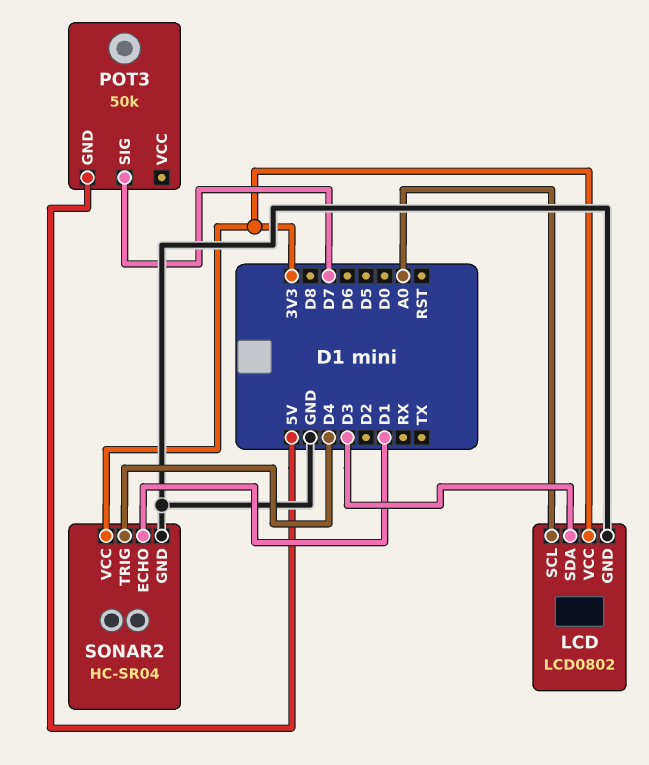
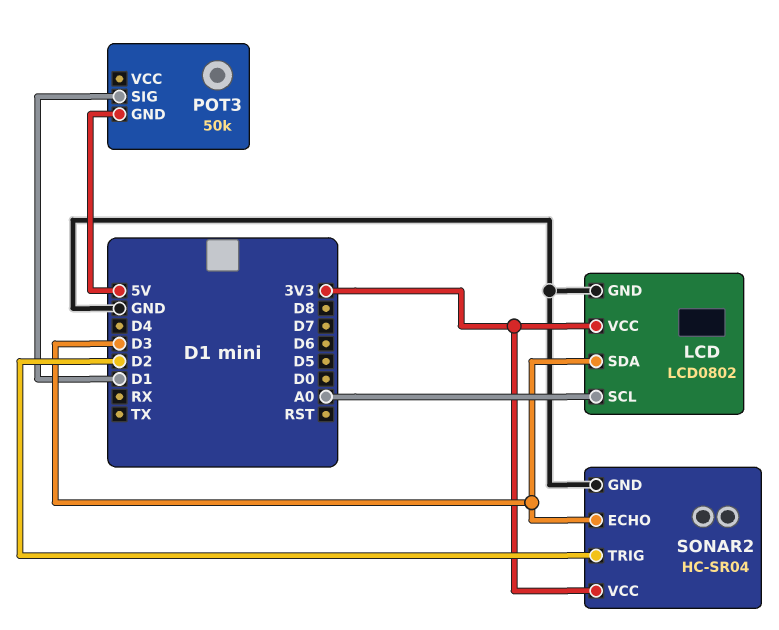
POT3 pin SIG: D7 -> D1
SONAR2 pin ECHO: D1 -> D3
SONAR2 pin TRIG: D4 -> D2

